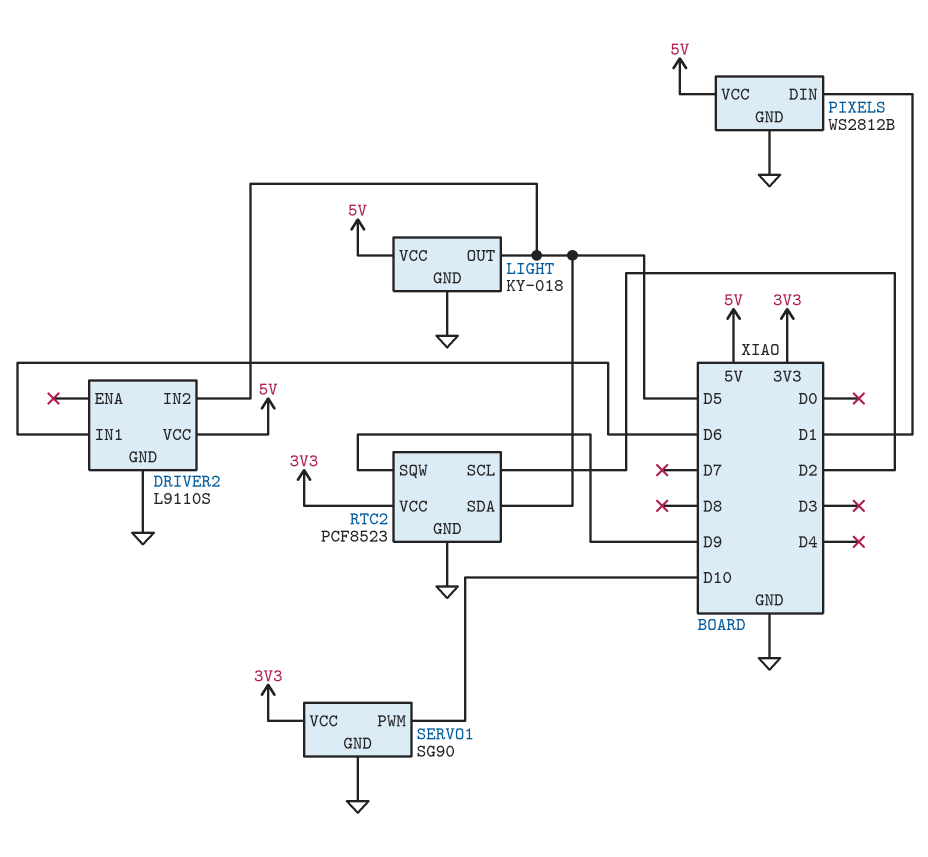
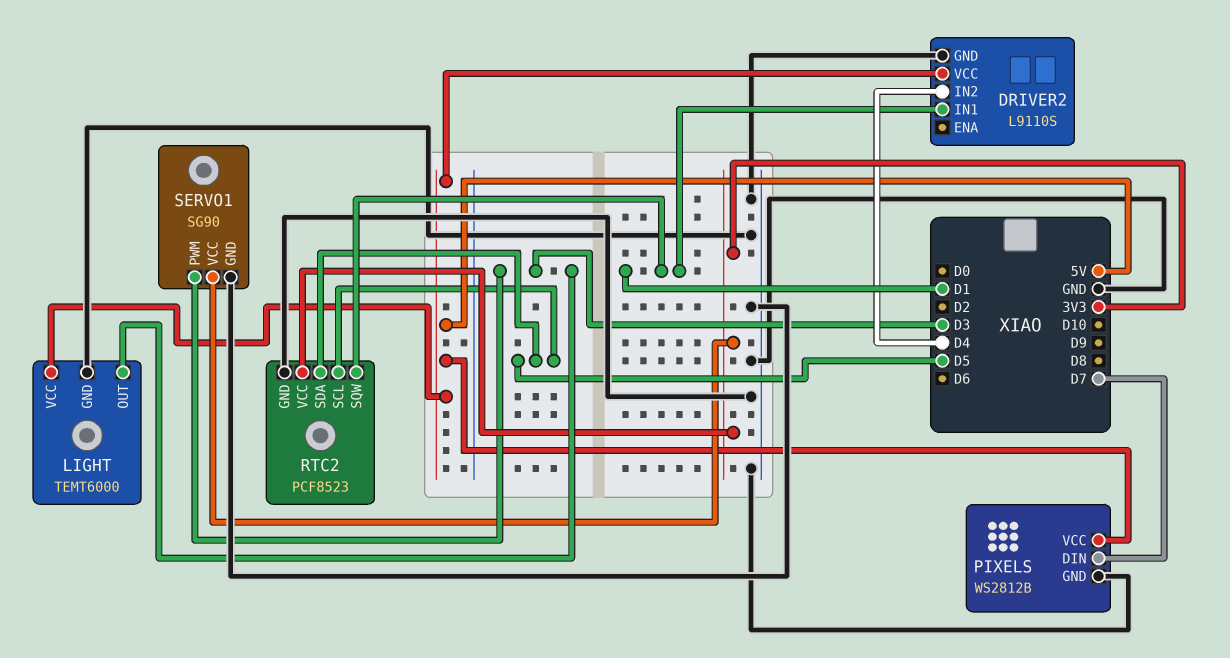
DRIVER2 pin IN1: D6 -> D1
DRIVER2 pin IN2: D5 -> D4
LIGHT: KY-018 -> TEMT6000
LIGHT pin OUT: D5 -> D3
PIXELS pin DIN: D1 -> D7
RTC2 pin SCL: D2 -> D5
RTC2 pin SQW: D9 -> D1
SERVO1 pin PWM: D10 -> D3

